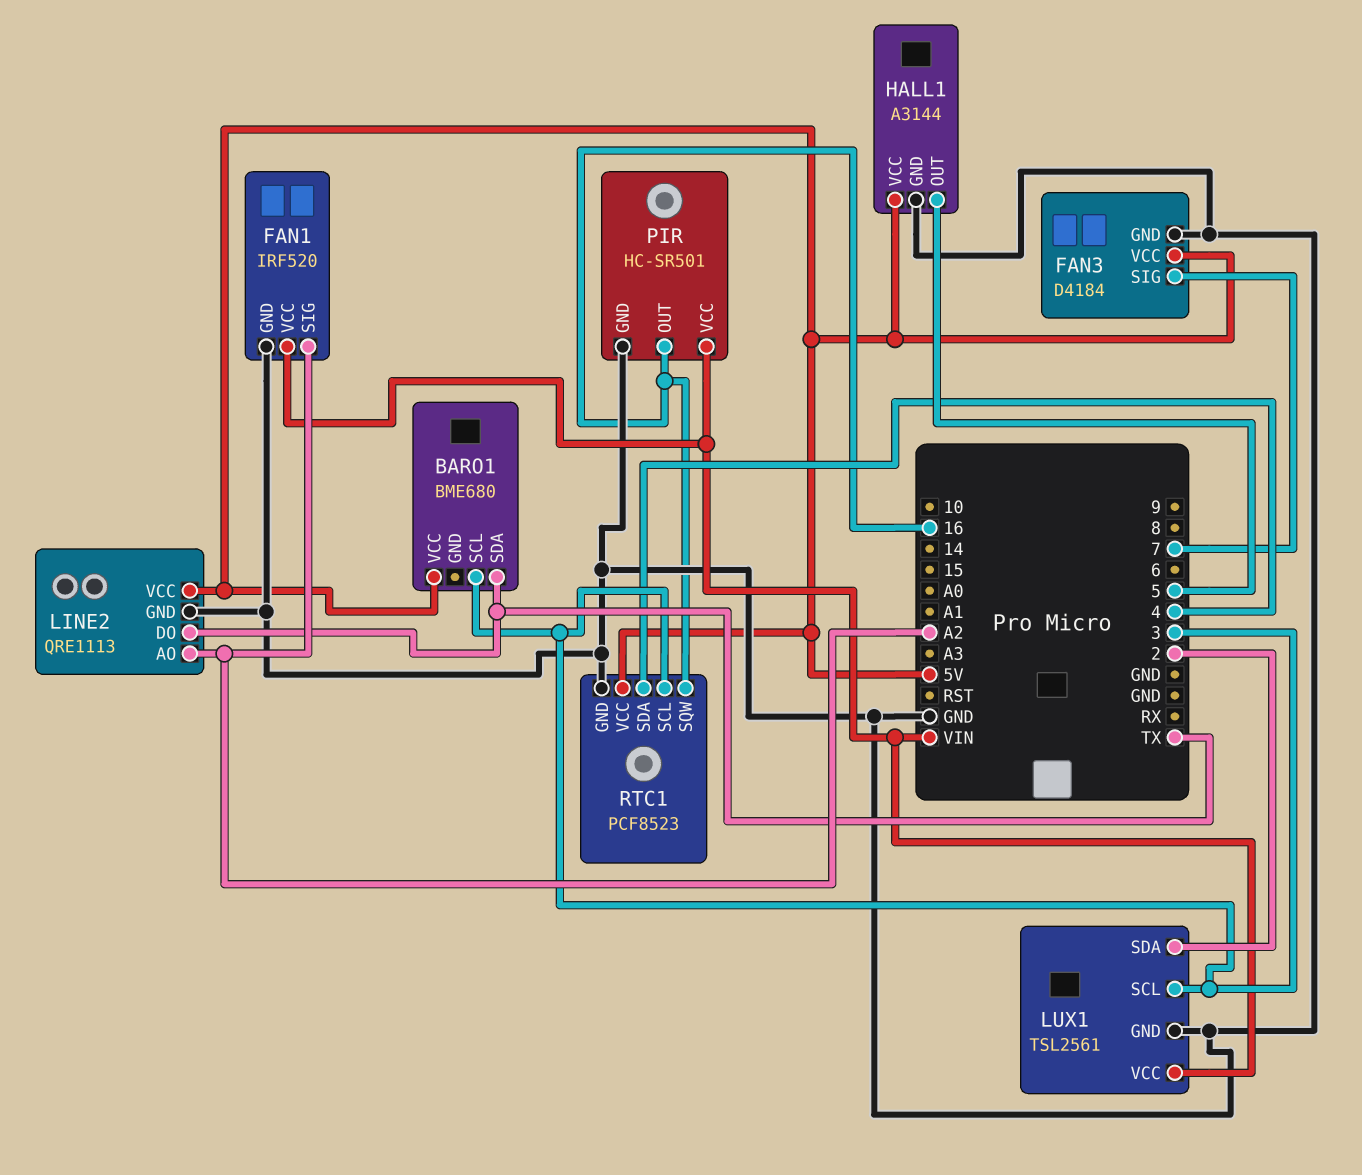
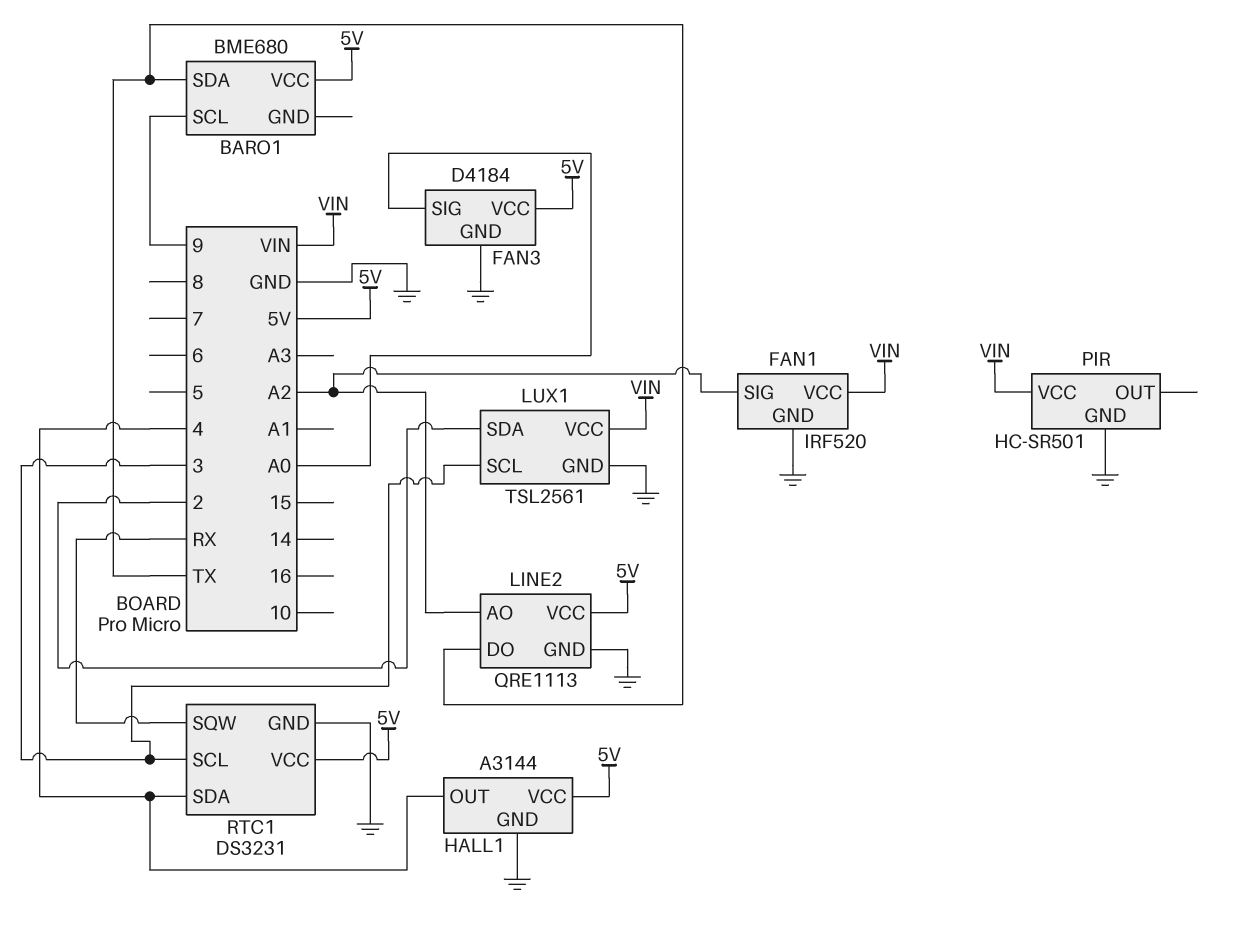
BARO1 pin SCL: 3 -> 9
FAN3 pin SIG: 7 -> A0
HALL1 pin OUT: 5 -> 4
PIR pin OUT: 16 -> none
RTC1: PCF8523 -> DS3231
RTC1 pin SQW: 16 -> RX

